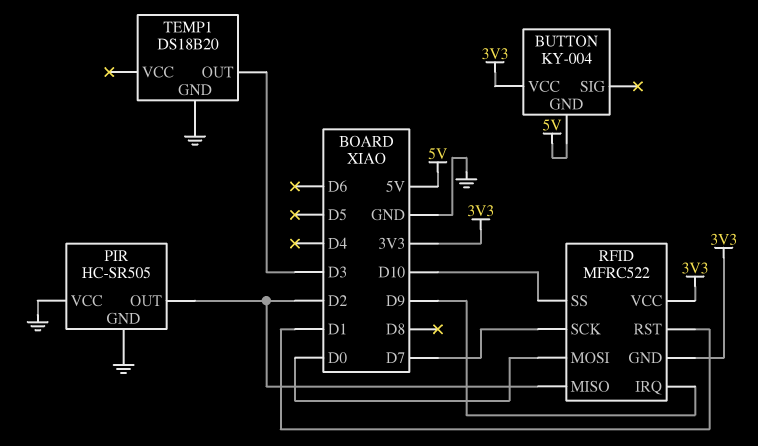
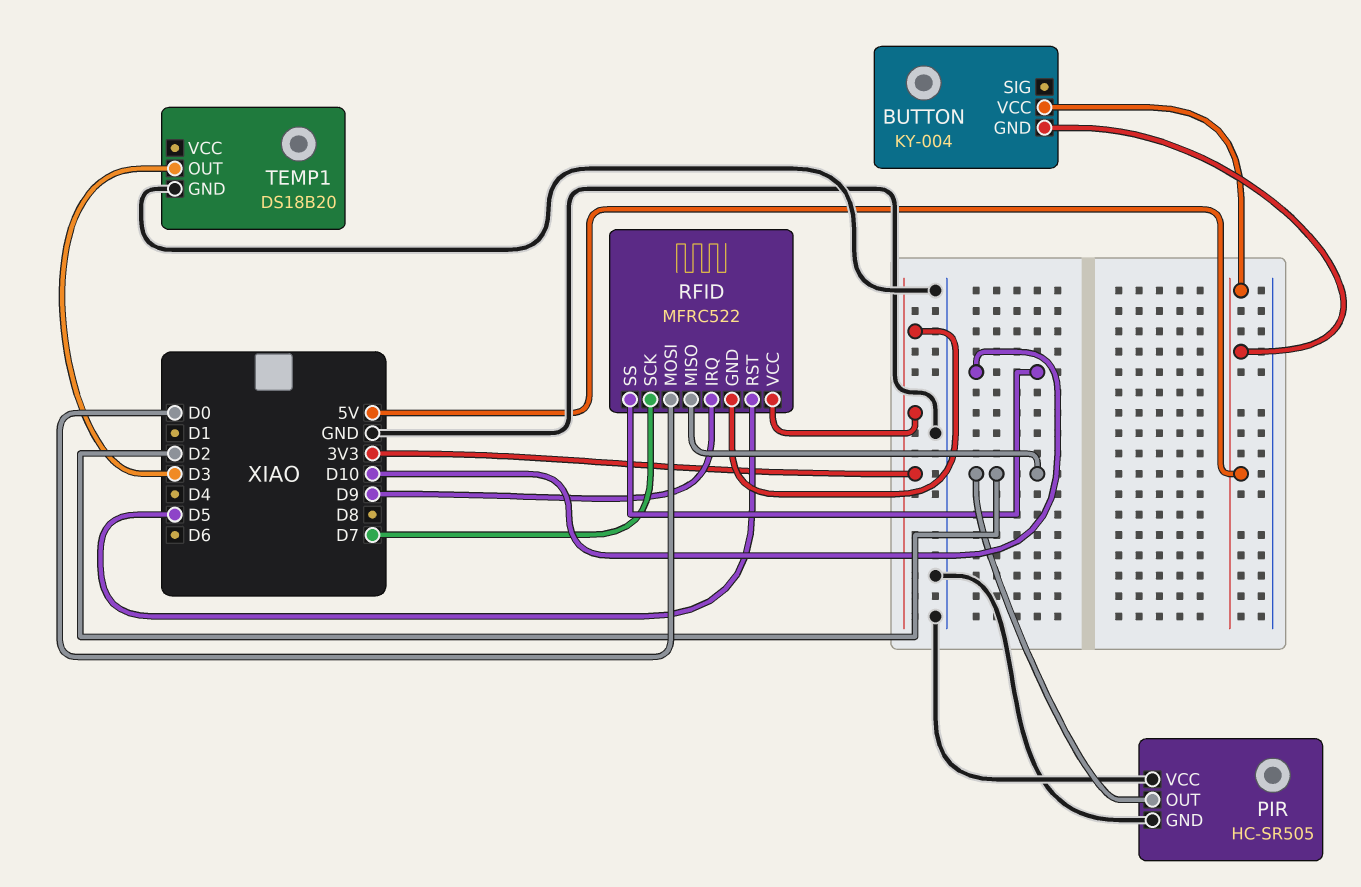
BUTTON pin VCC: 3V3 -> 5V
RFID pin RST: D1 -> D5

